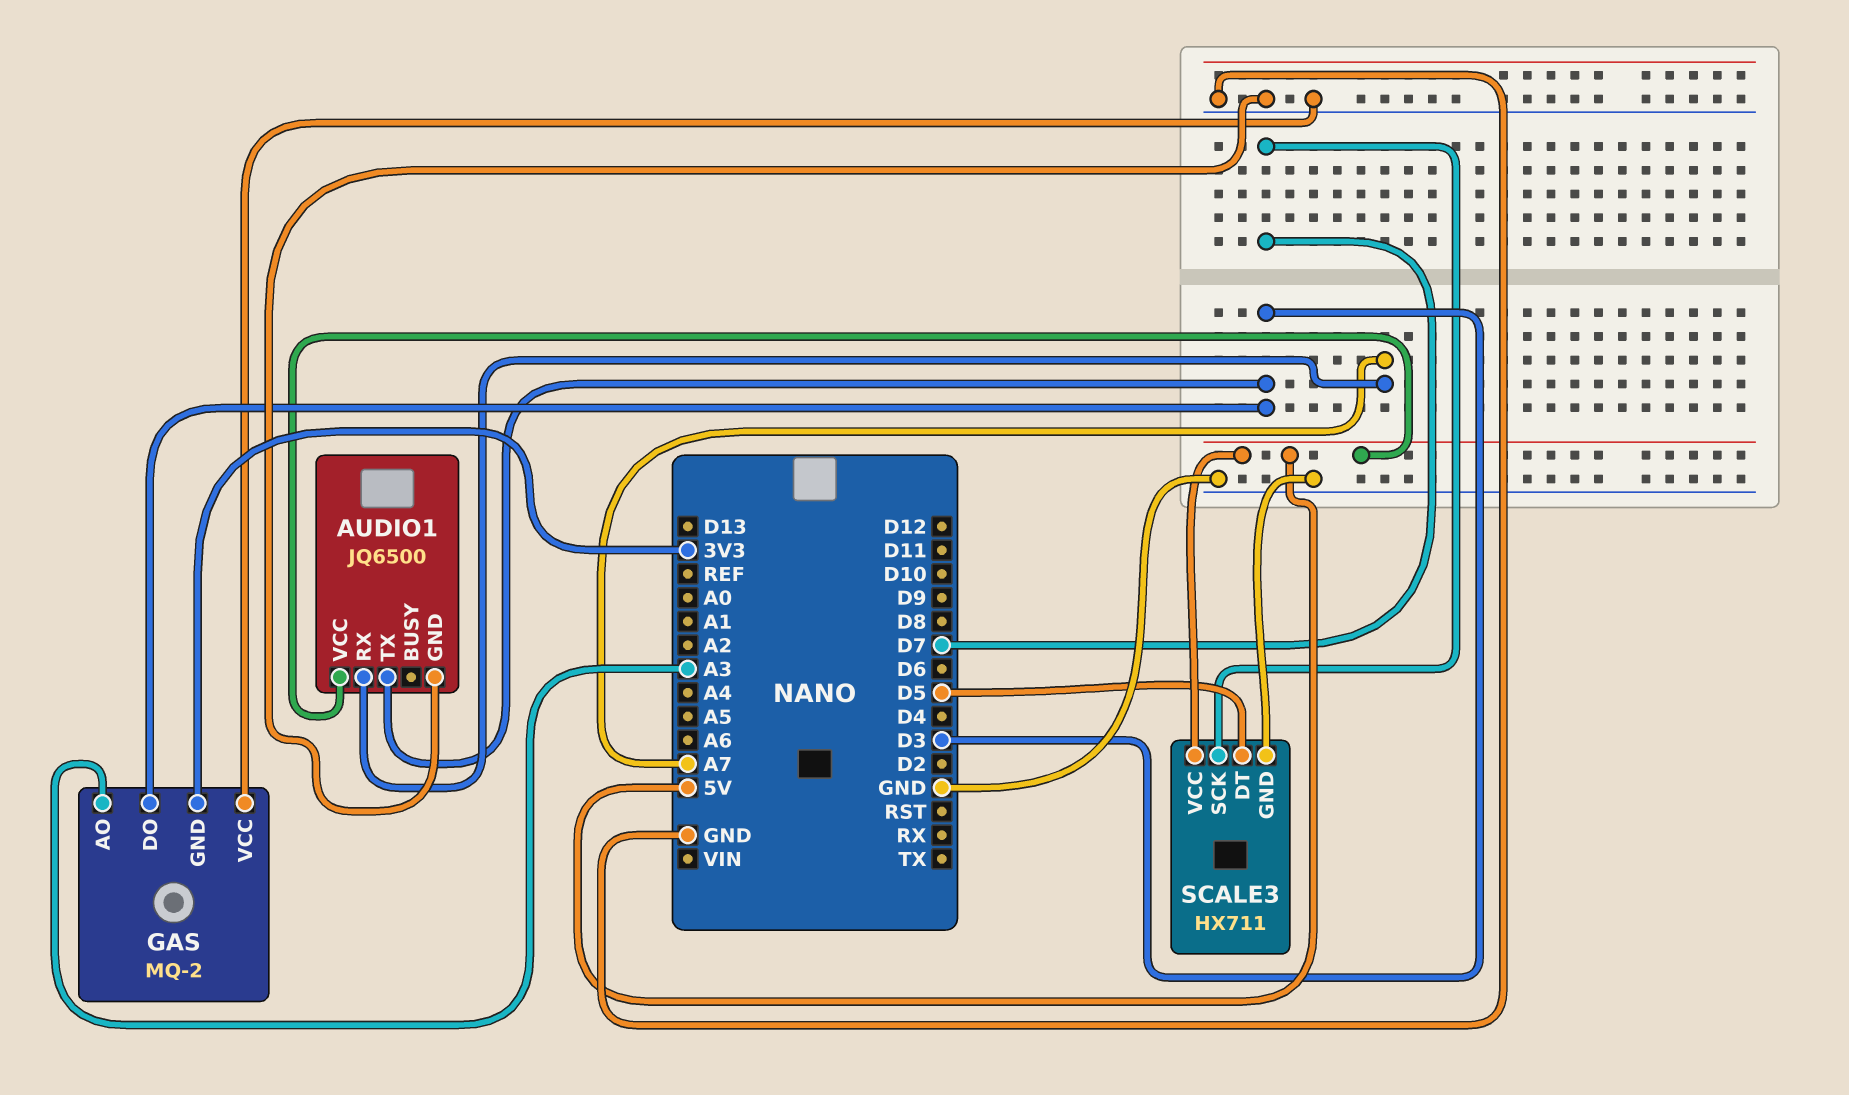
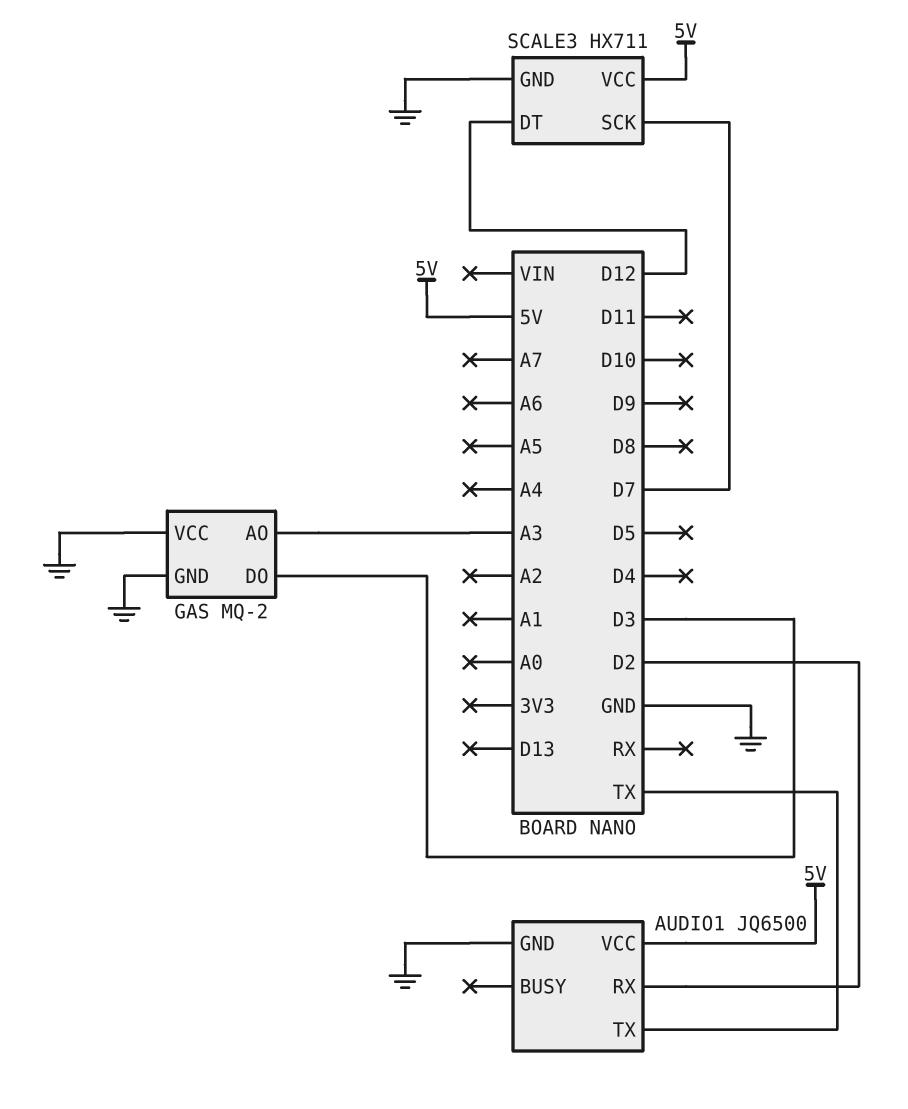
AUDIO1 pin RX: A7 -> D2
AUDIO1 pin TX: D3 -> TX
GAS pin GND: 3V3 -> GND
SCALE3 pin DT: D5 -> D12

